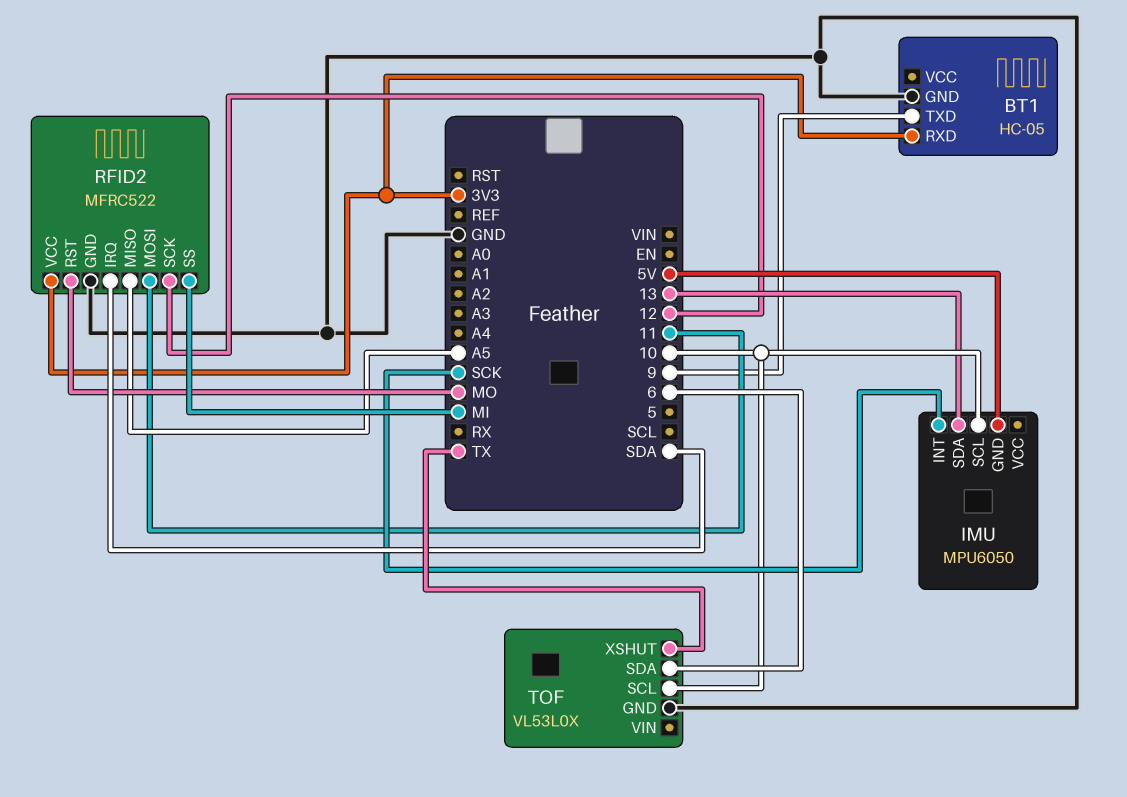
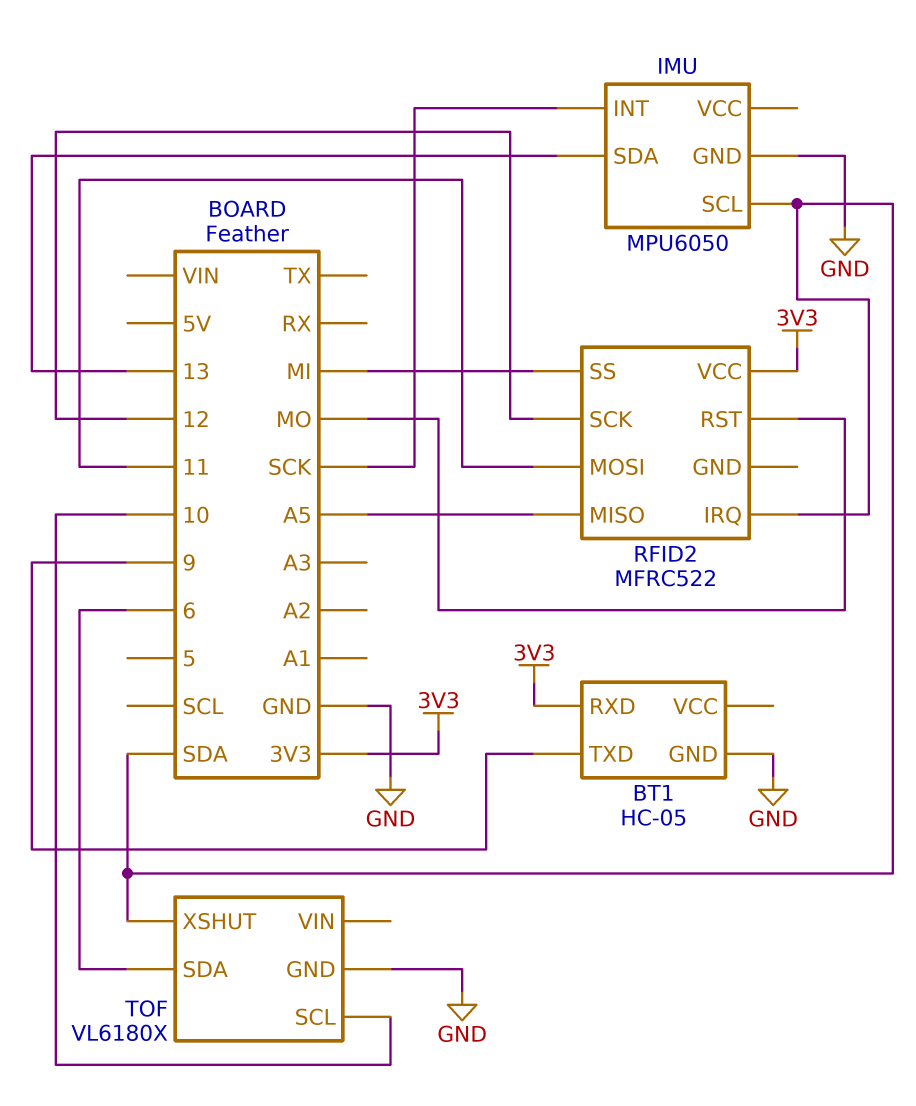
IMU pin GND: 5V -> GND
IMU pin SCL: 10 -> SDA
RFID2 pin GND: GND -> none
TOF: VL53L0X -> VL6180X
TOF pin XSHUT: TX -> SDA

